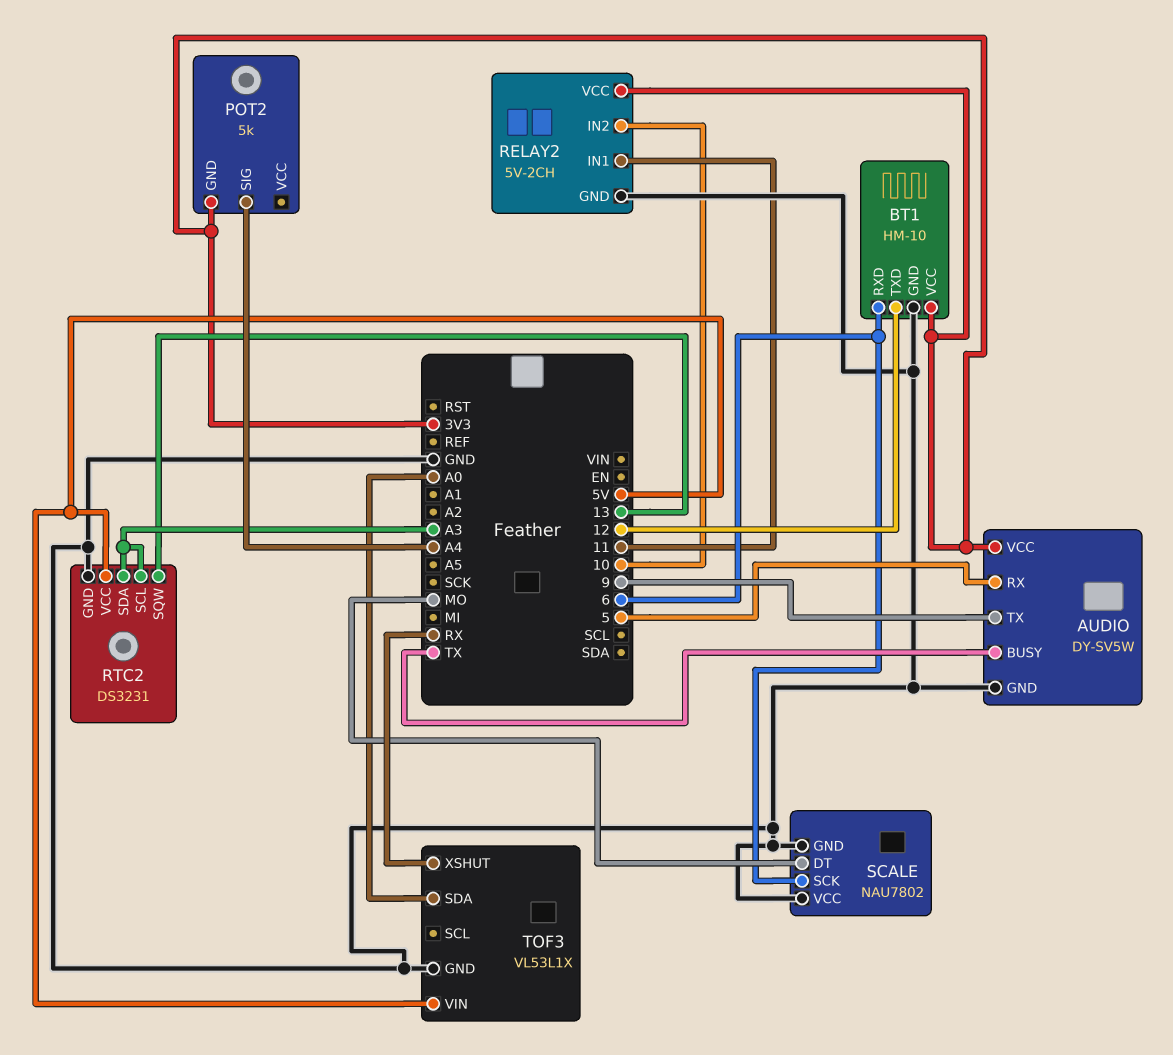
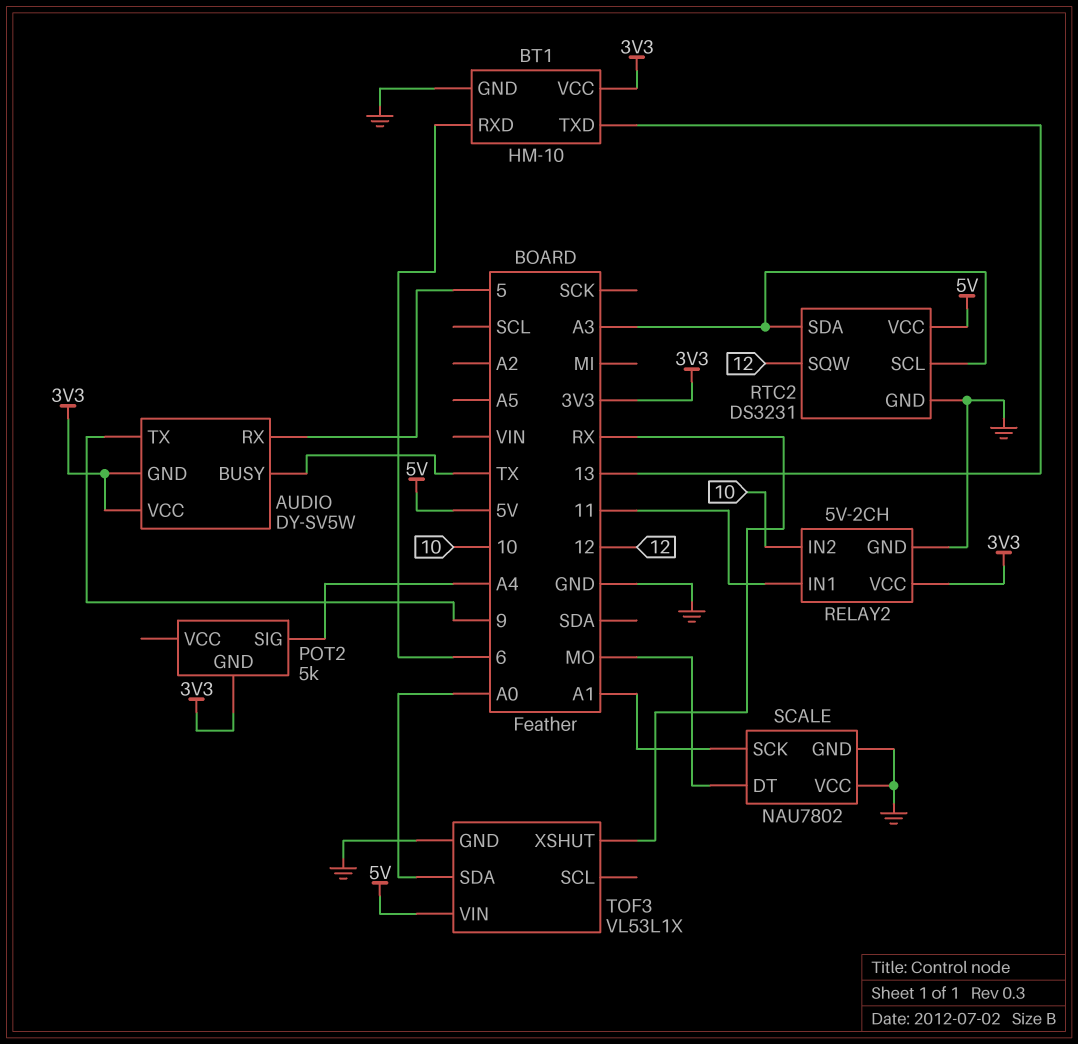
AUDIO pin GND: GND -> 3V3
BT1 pin TXD: 12 -> 13
RTC2 pin SQW: 13 -> 12
SCALE pin SCK: 6 -> A1

